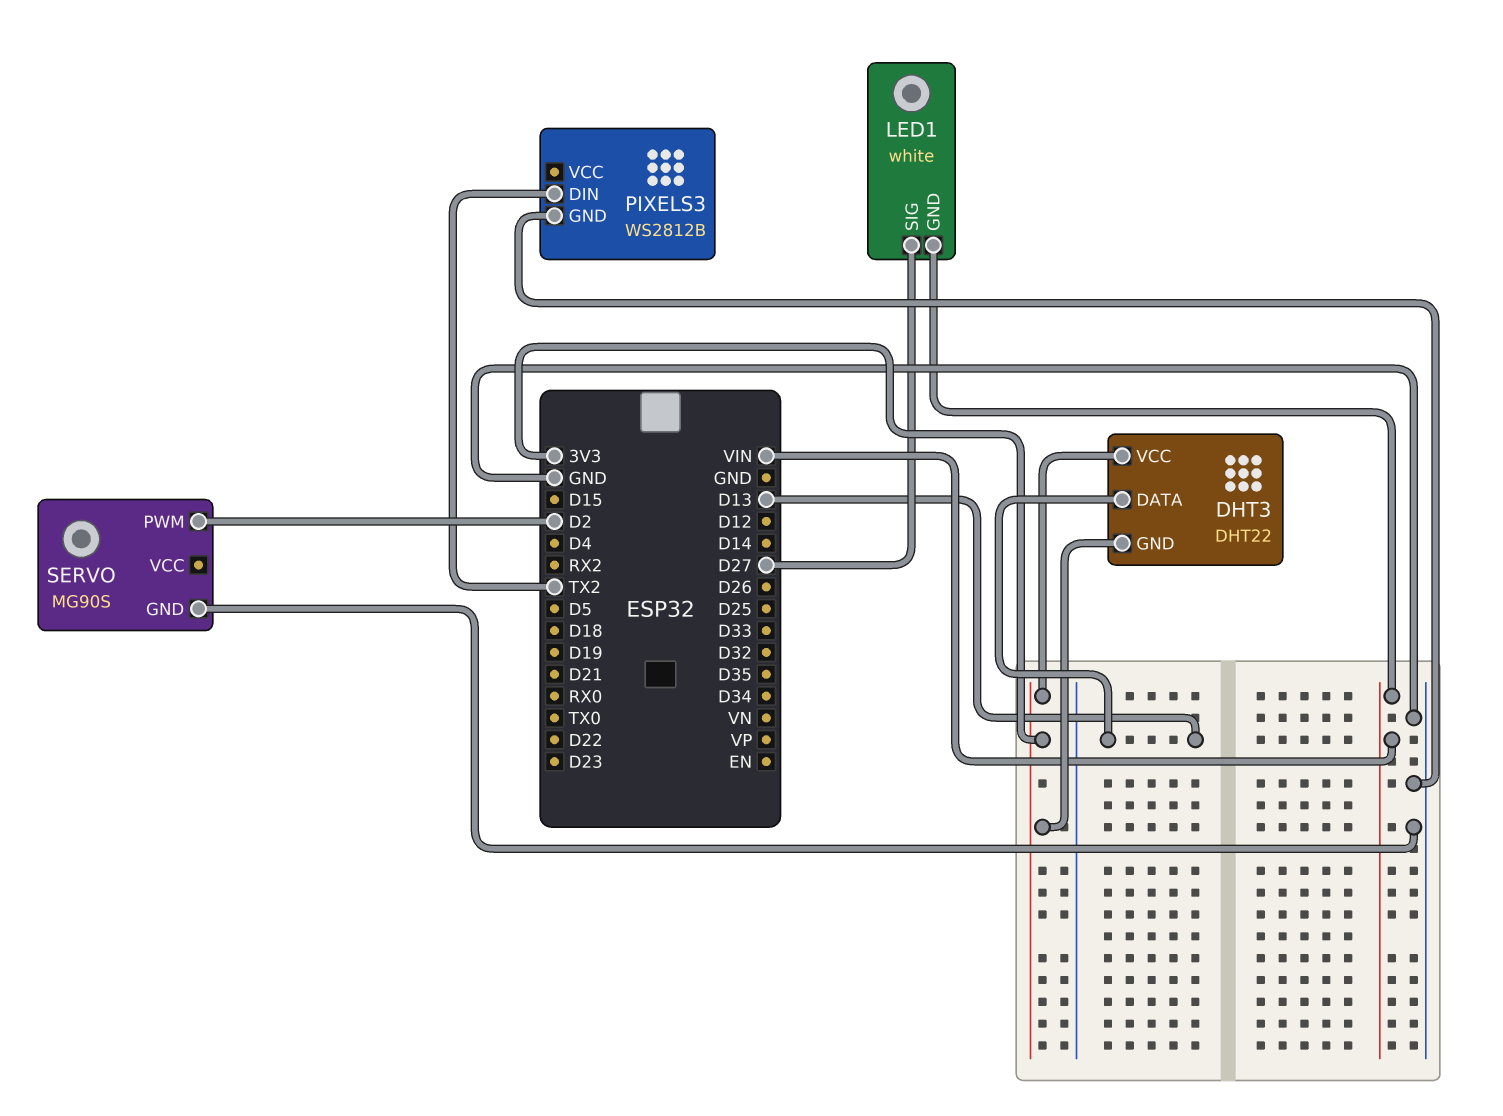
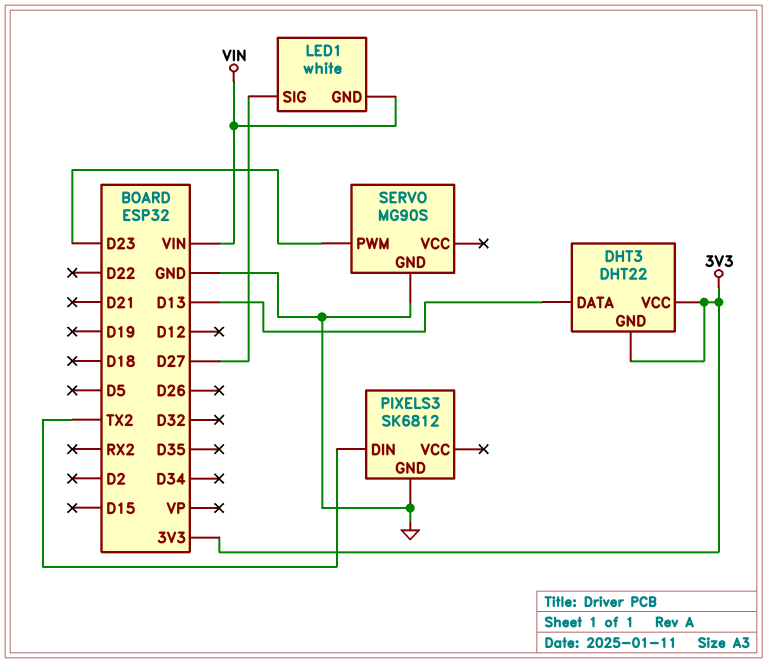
PIXELS3: WS2812B -> SK6812
SERVO pin PWM: D2 -> D23

